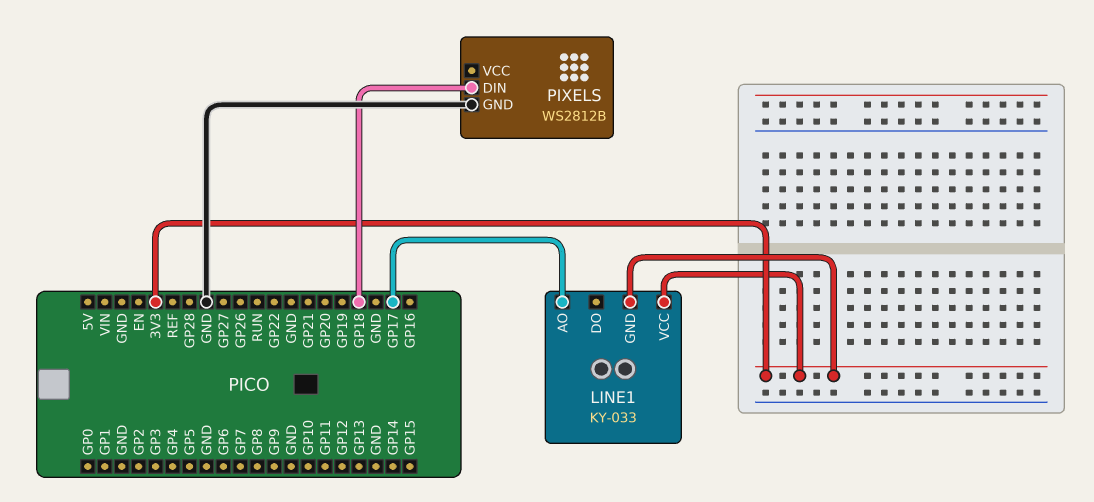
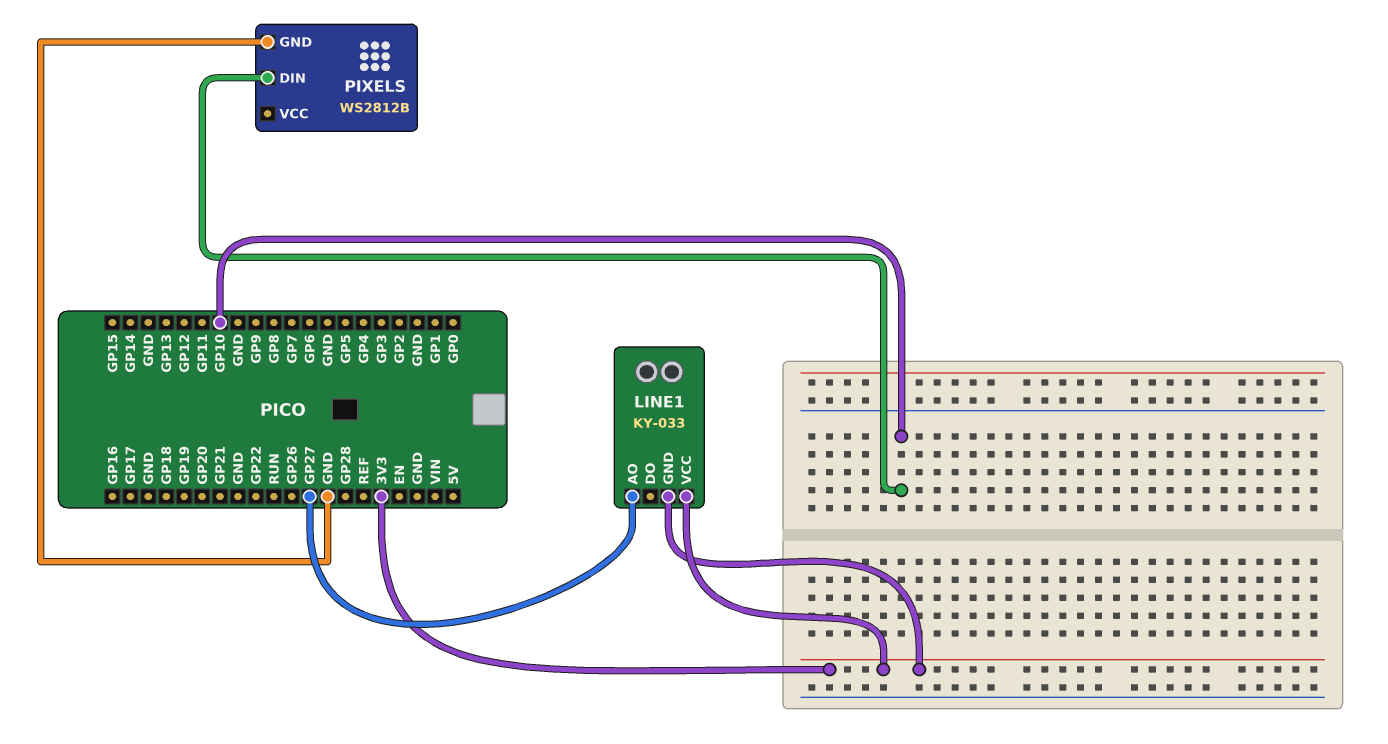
LINE1 pin AO: GP17 -> GP27
PIXELS pin DIN: GP18 -> GP10

